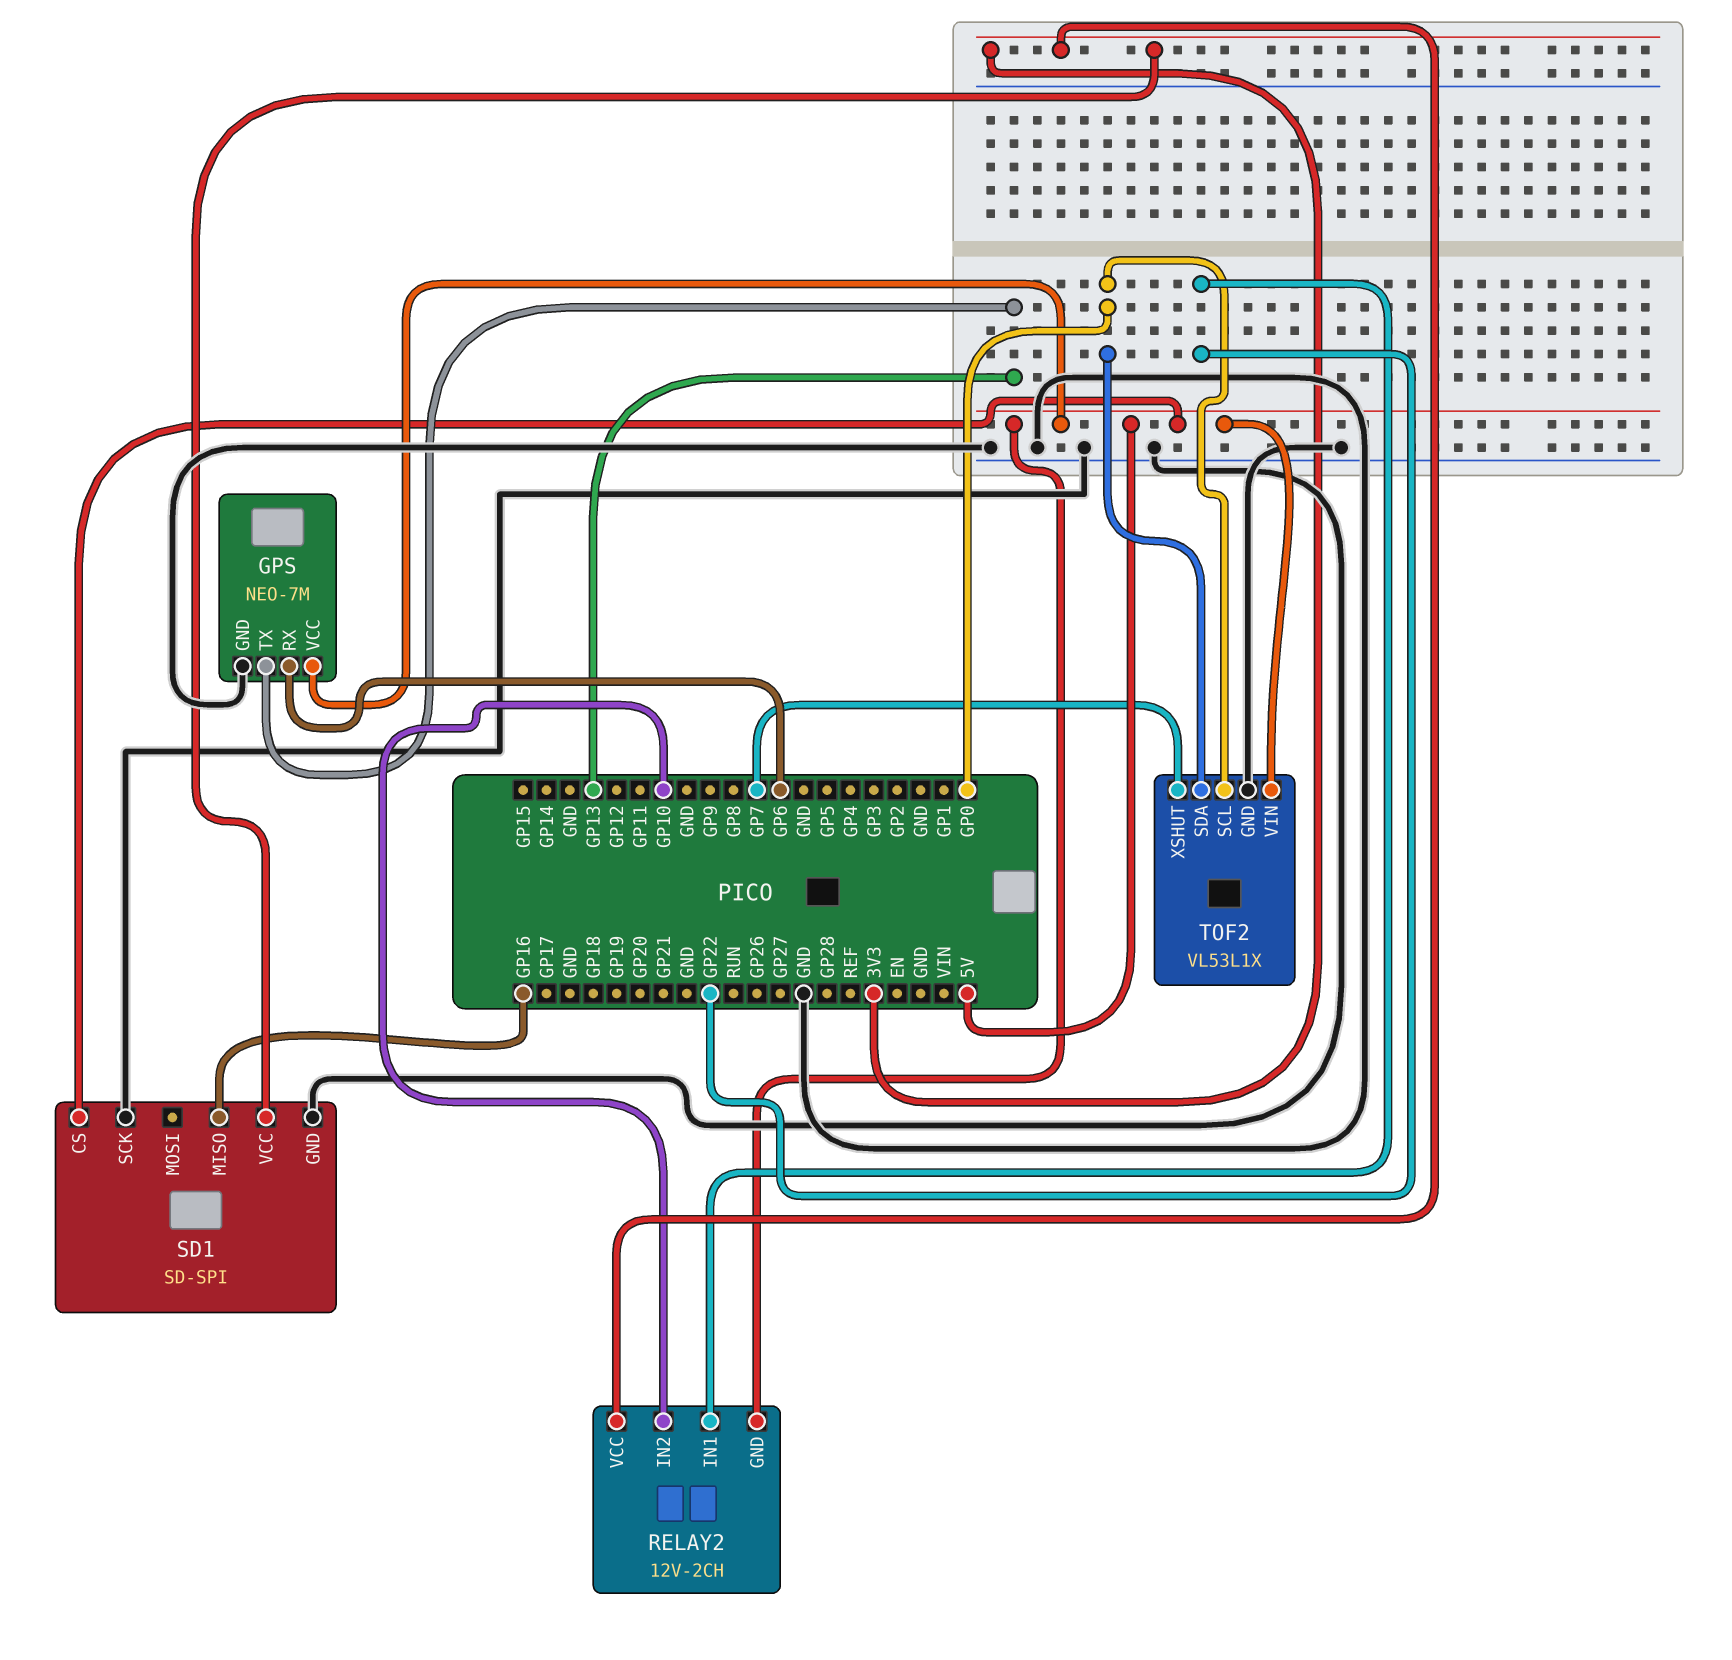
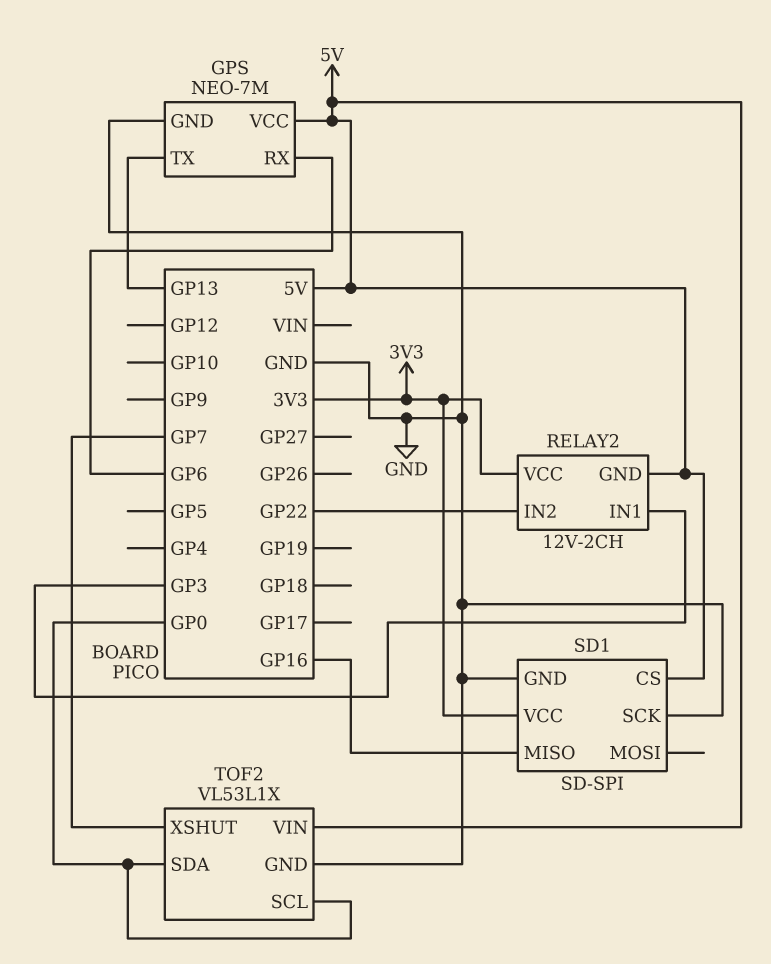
RELAY2 pin IN1: GP22 -> GP3
RELAY2 pin IN2: GP10 -> GP22

